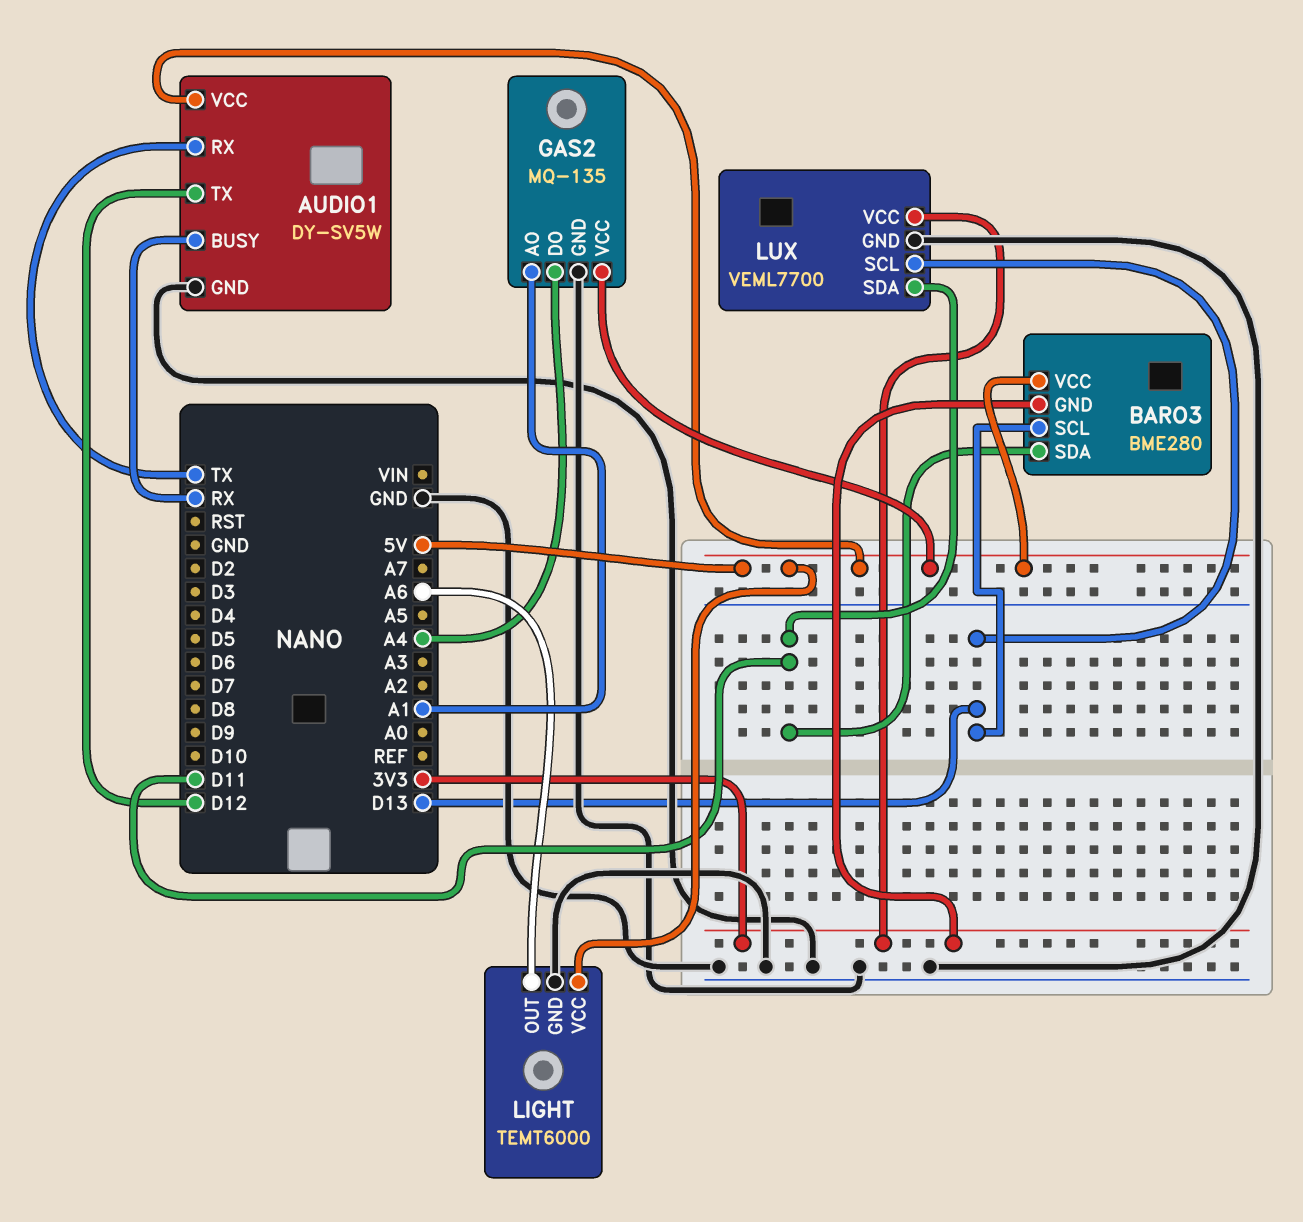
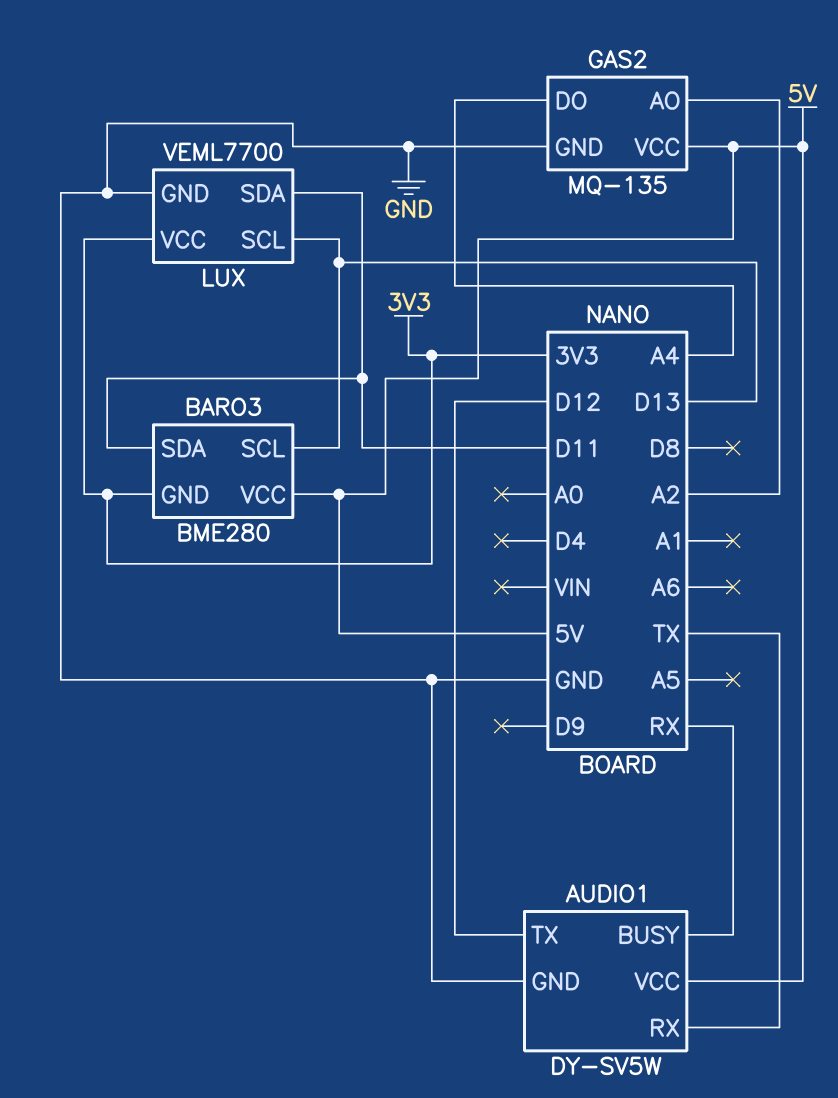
GAS2 pin AO: A1 -> A2
LIGHT: TEMT6000 -> none
LIGHT pin GND: GND -> none
LIGHT pin OUT: A6 -> none
LIGHT pin VCC: 5V -> none

